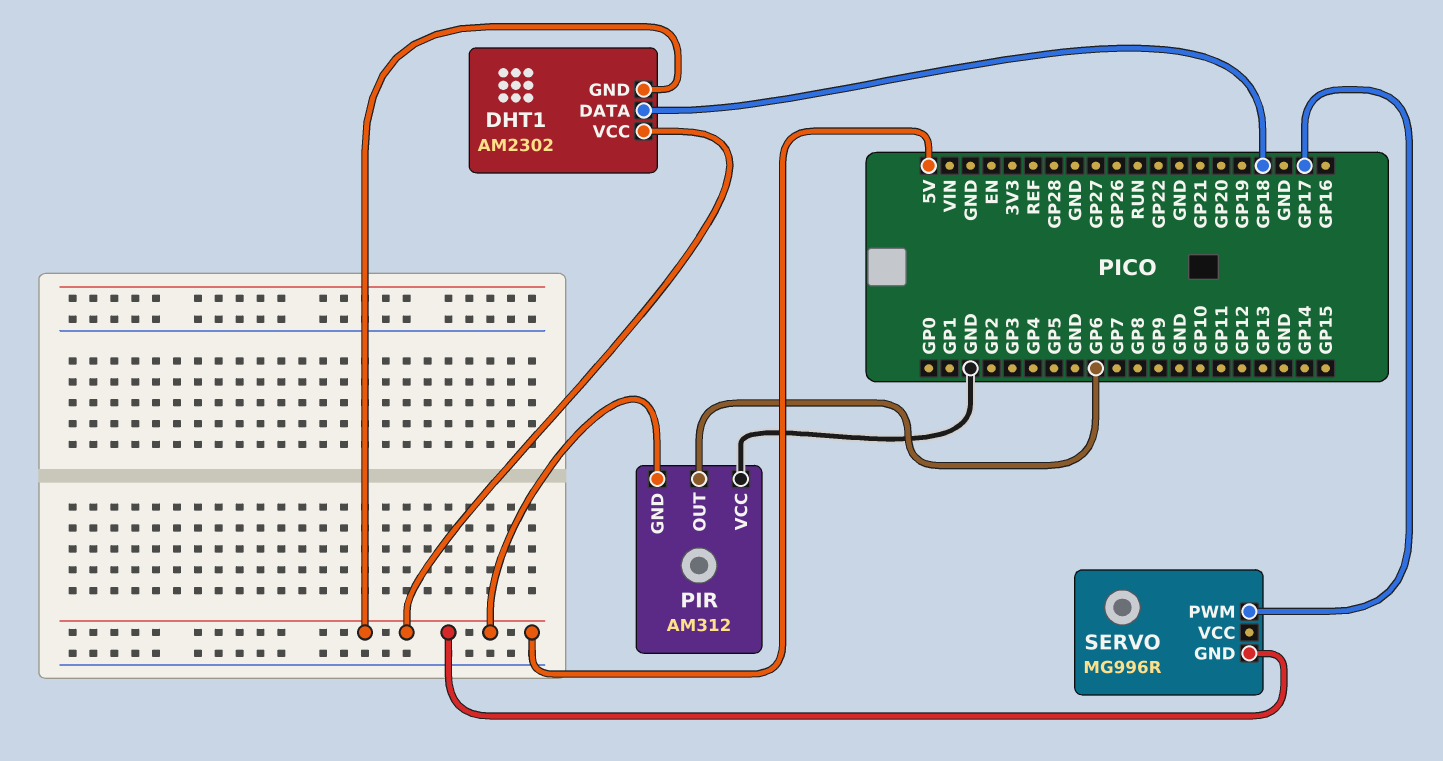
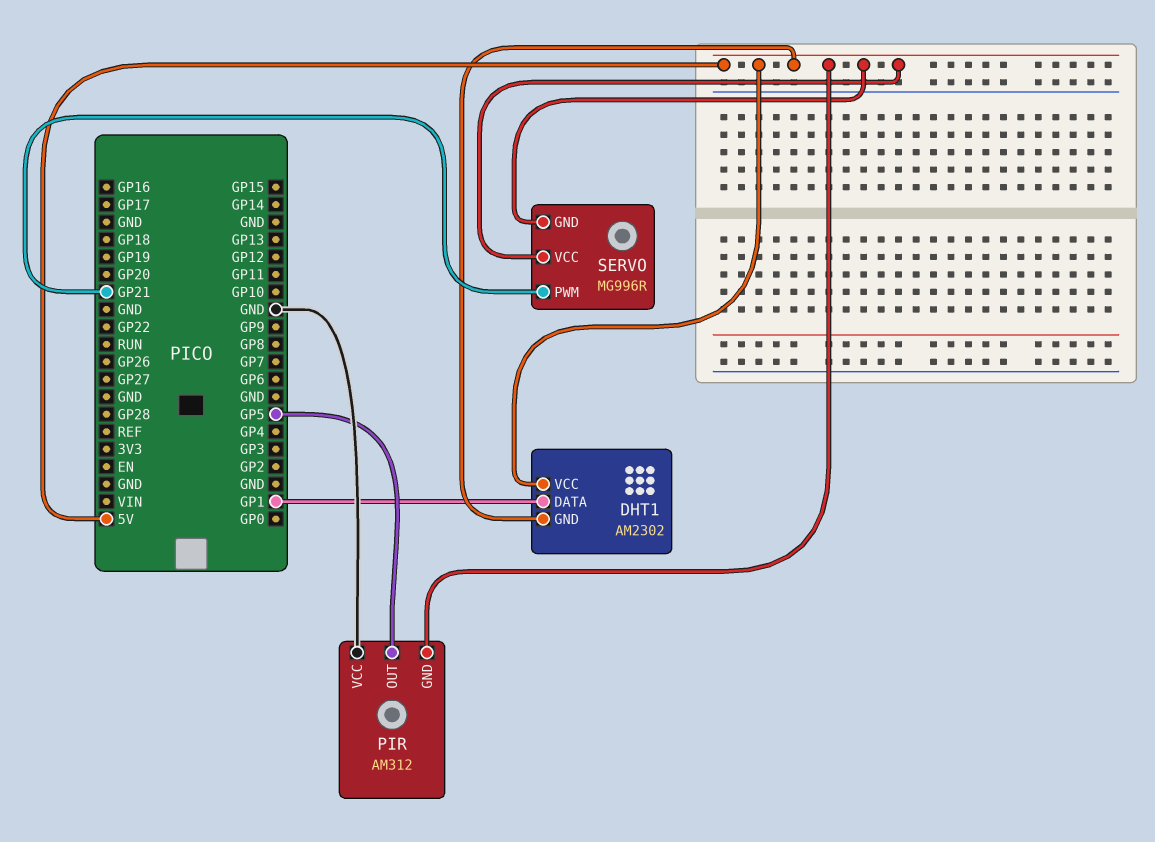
DHT1 pin DATA: GP18 -> GP1
PIR pin OUT: GP6 -> GP5
SERVO pin PWM: GP17 -> GP21
SERVO pin VCC: none -> 5V

